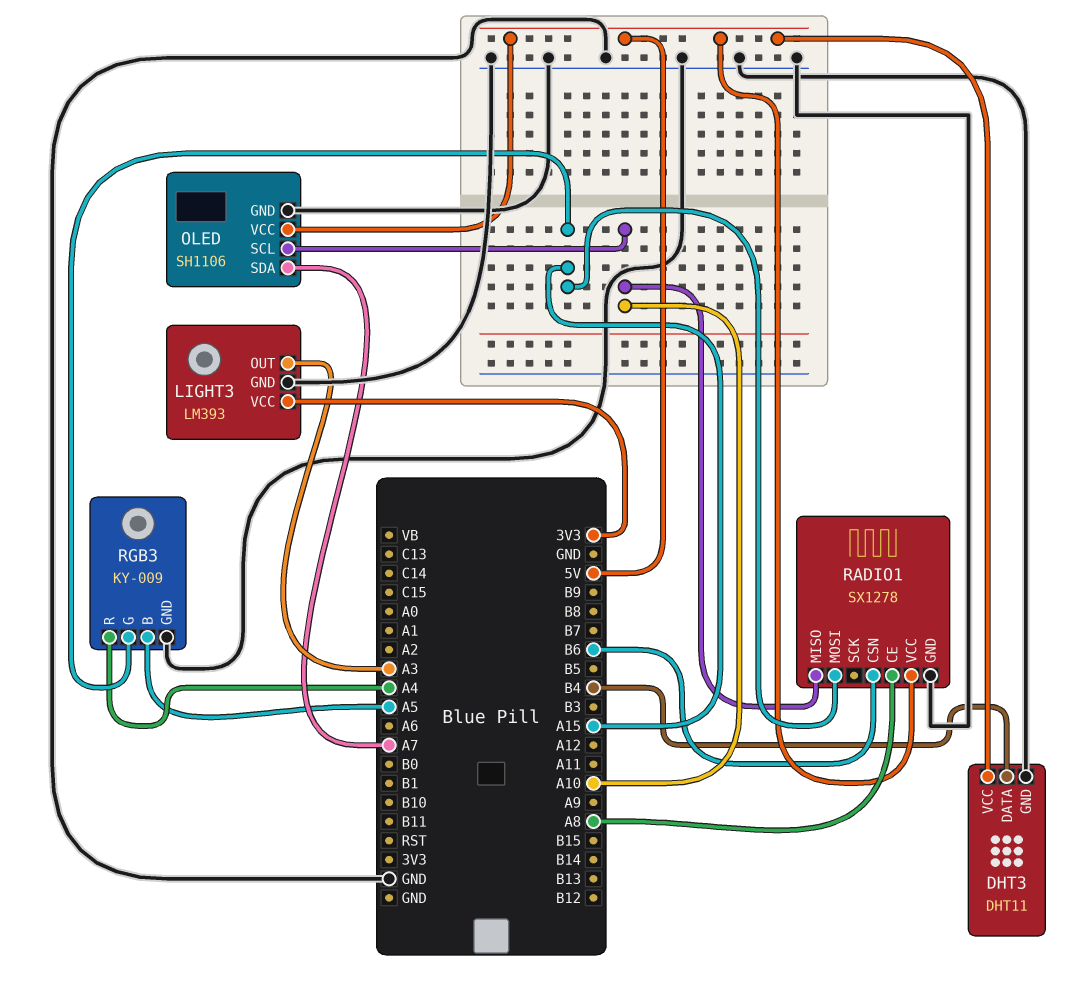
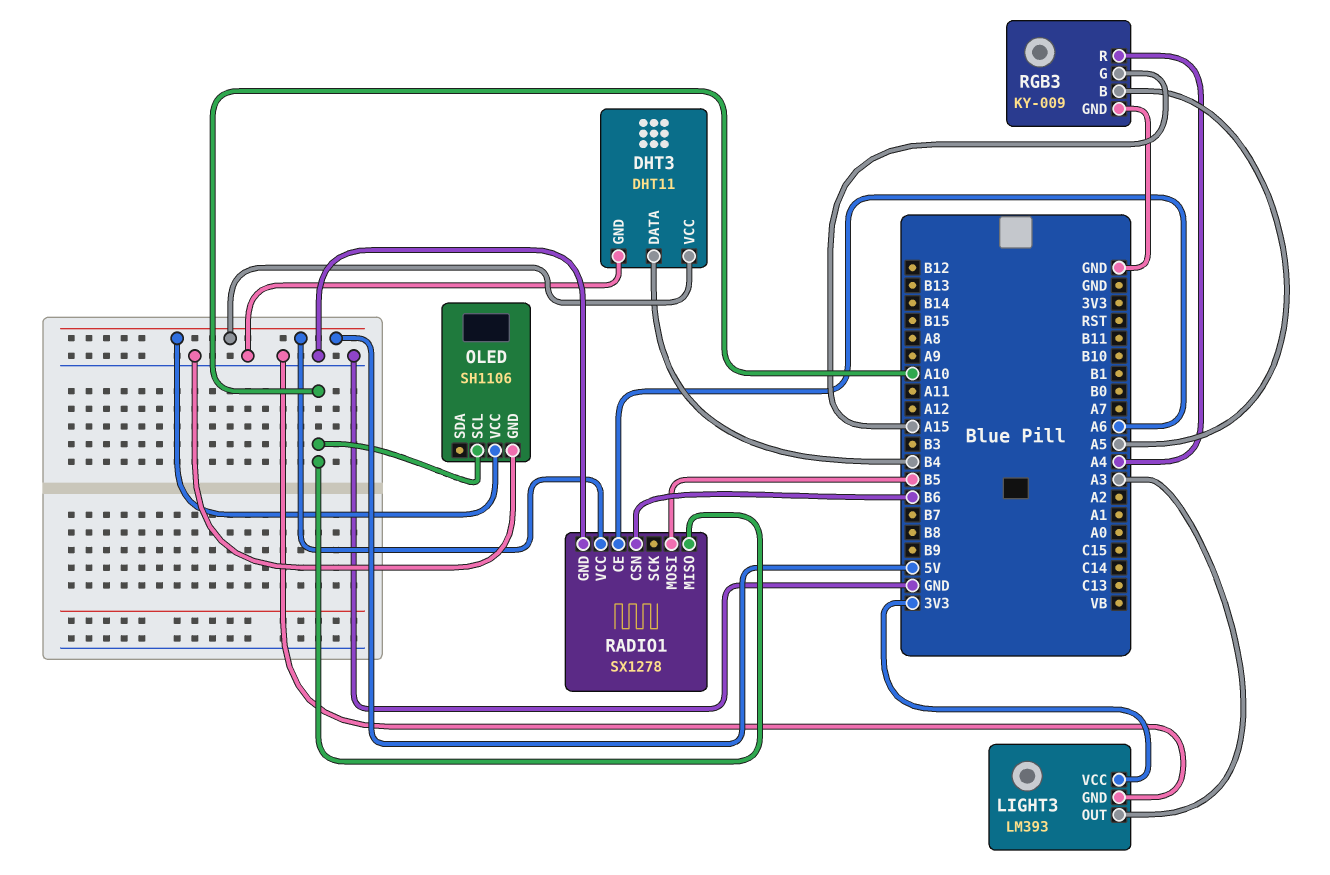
OLED pin SDA: A7 -> none
RADIO1 pin CE: A8 -> A6
RADIO1 pin MOSI: A15 -> B5

